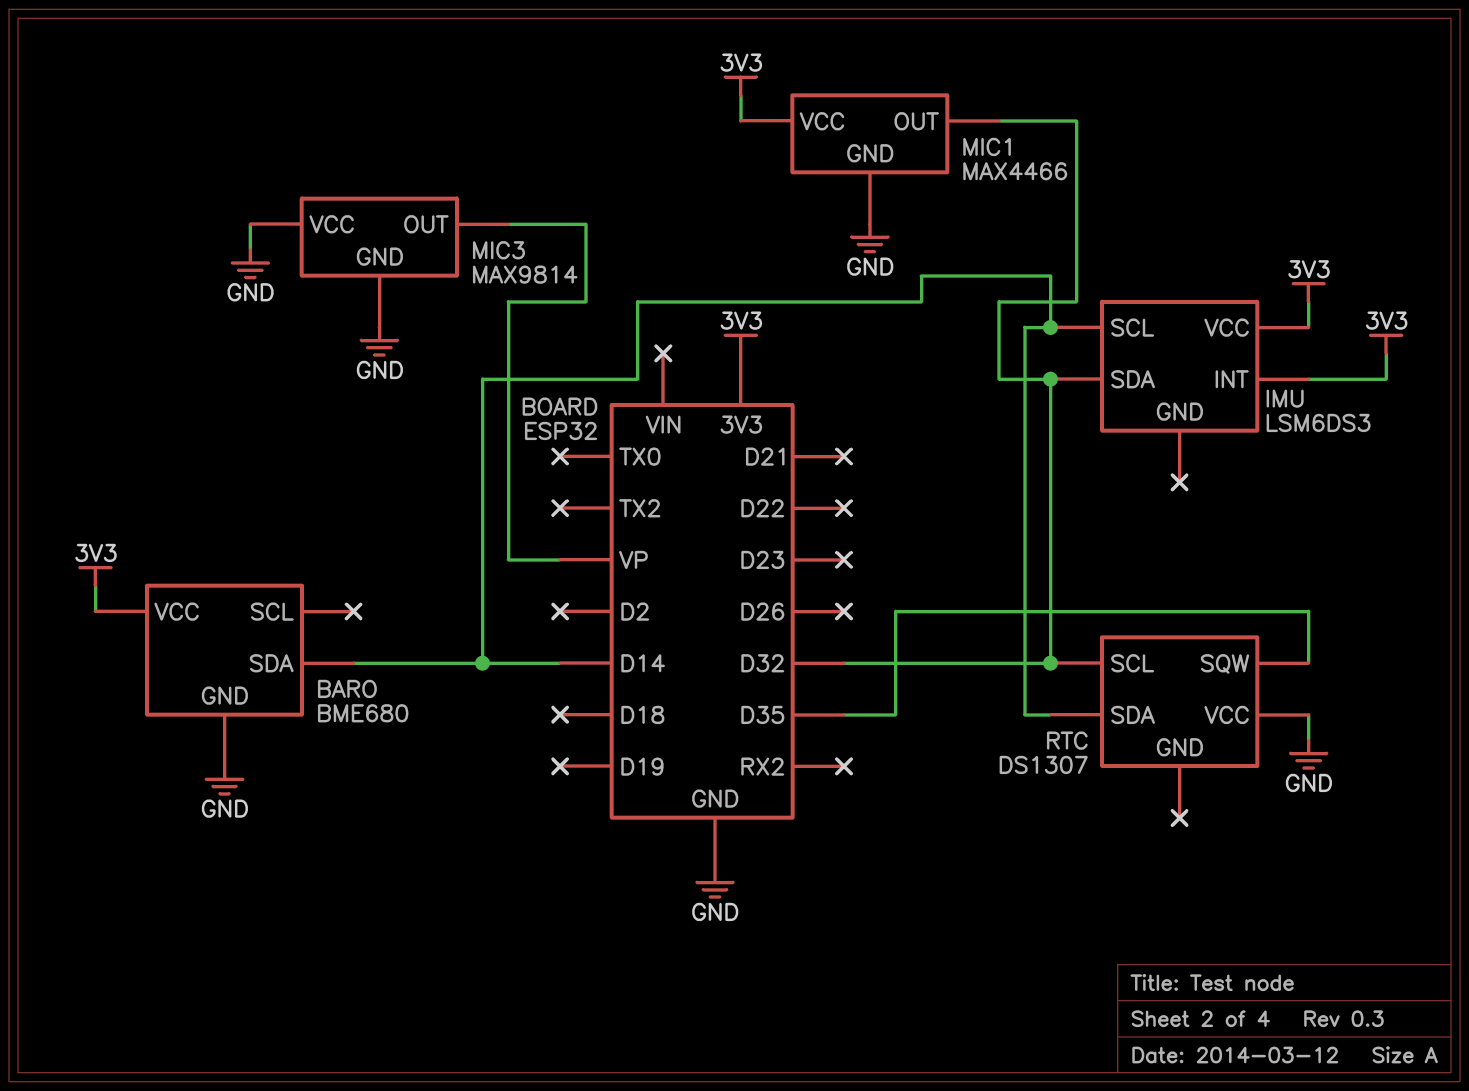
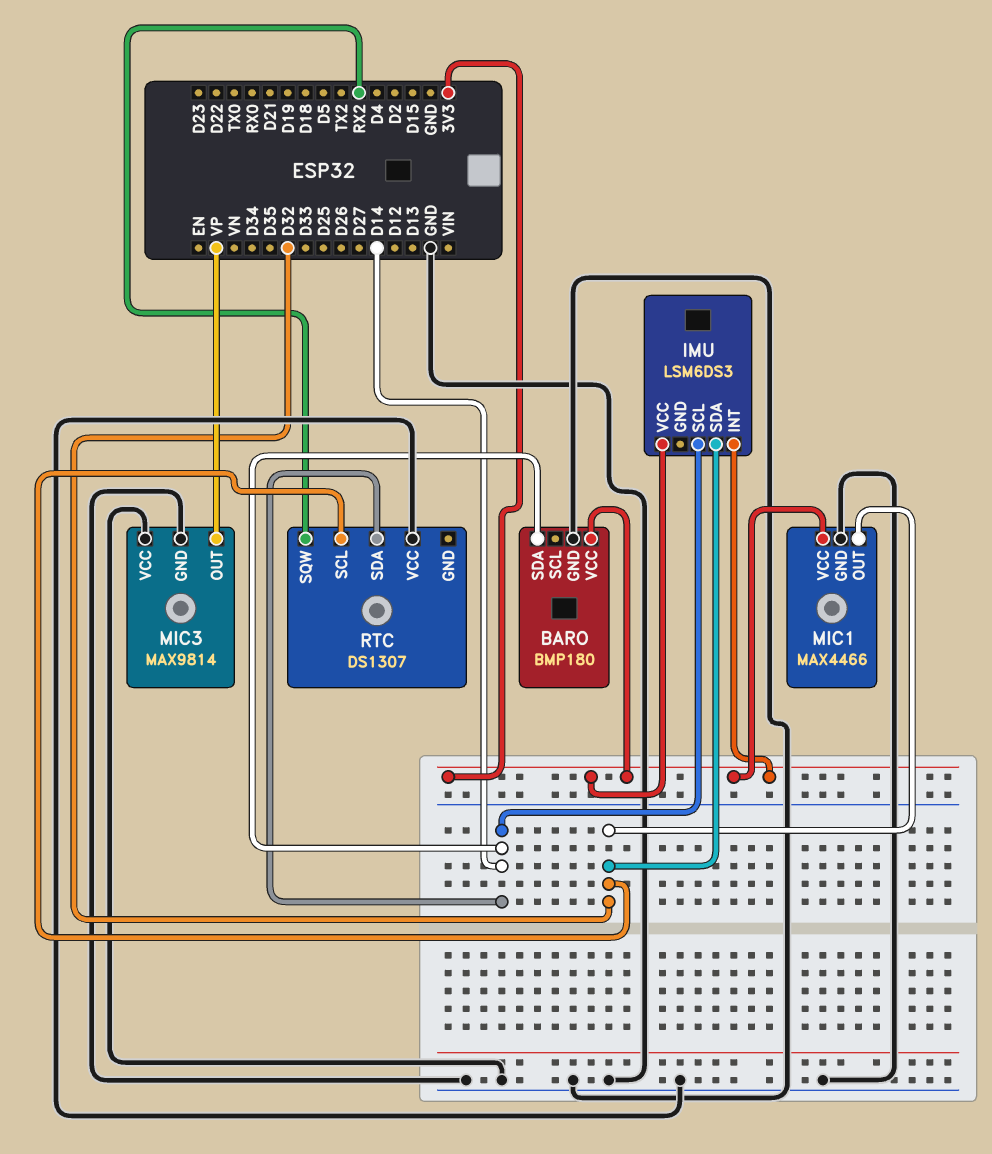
BARO: BME680 -> BMP180
RTC pin SQW: D35 -> RX2

